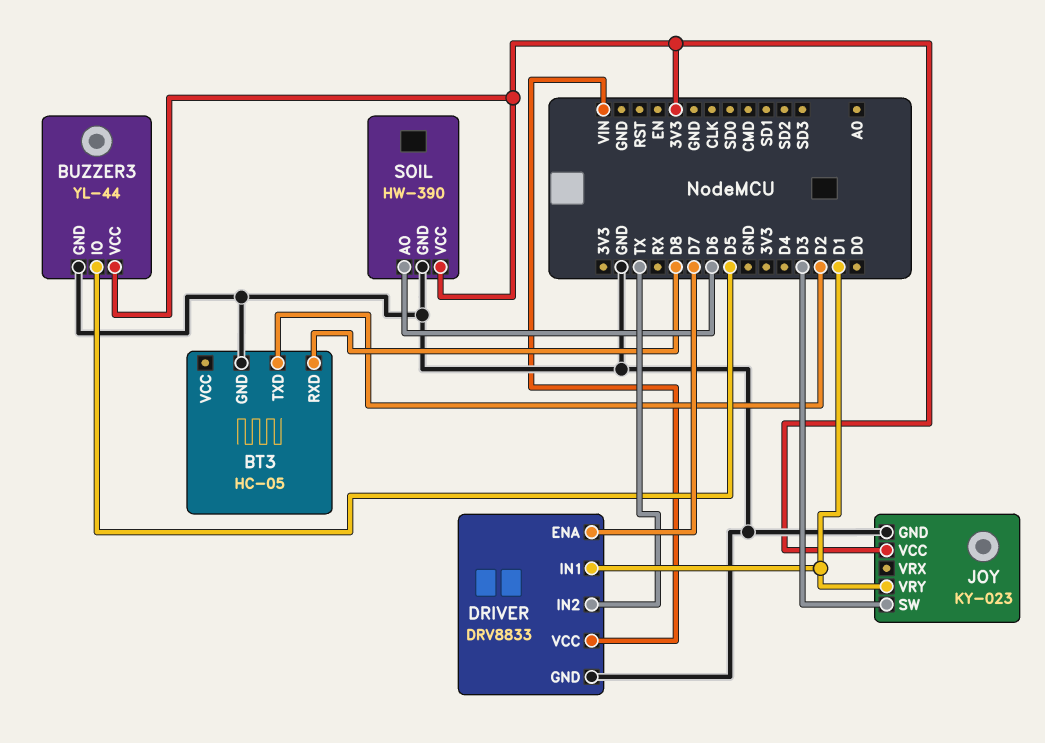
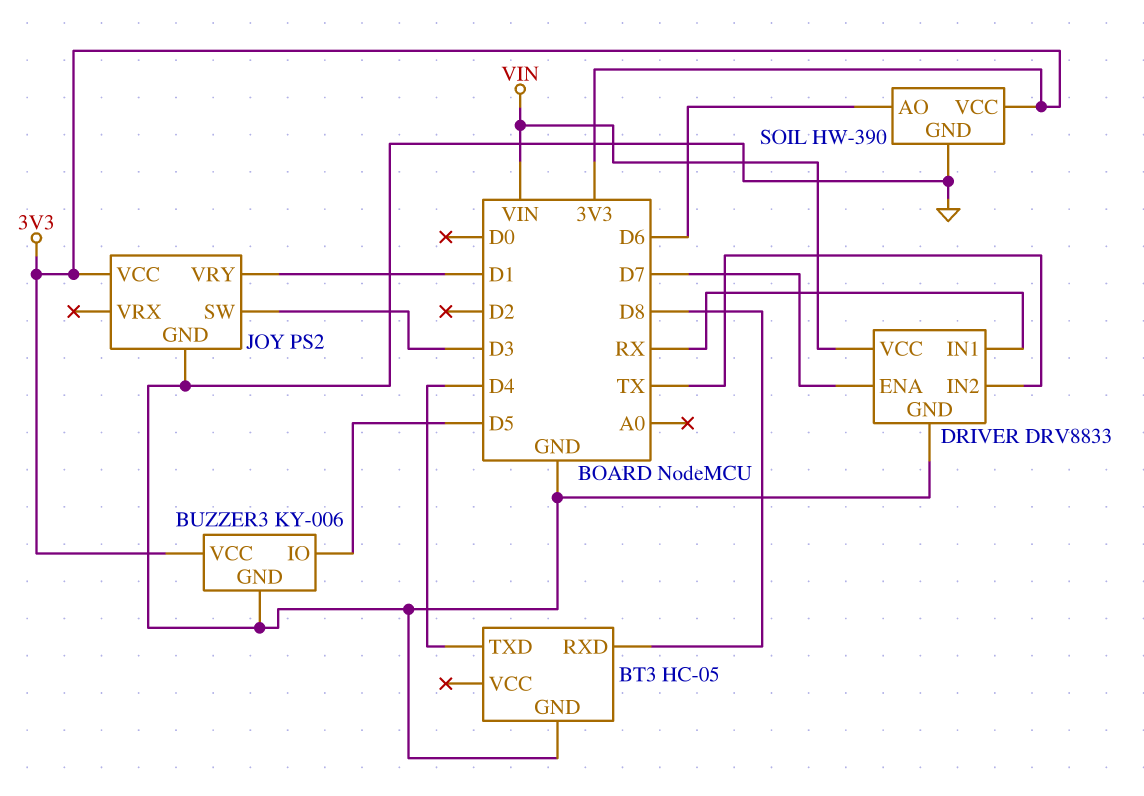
BT3 pin TXD: D2 -> D4
BUZZER3: YL-44 -> KY-006
DRIVER pin IN1: D1 -> RX
JOY: KY-023 -> PS2

